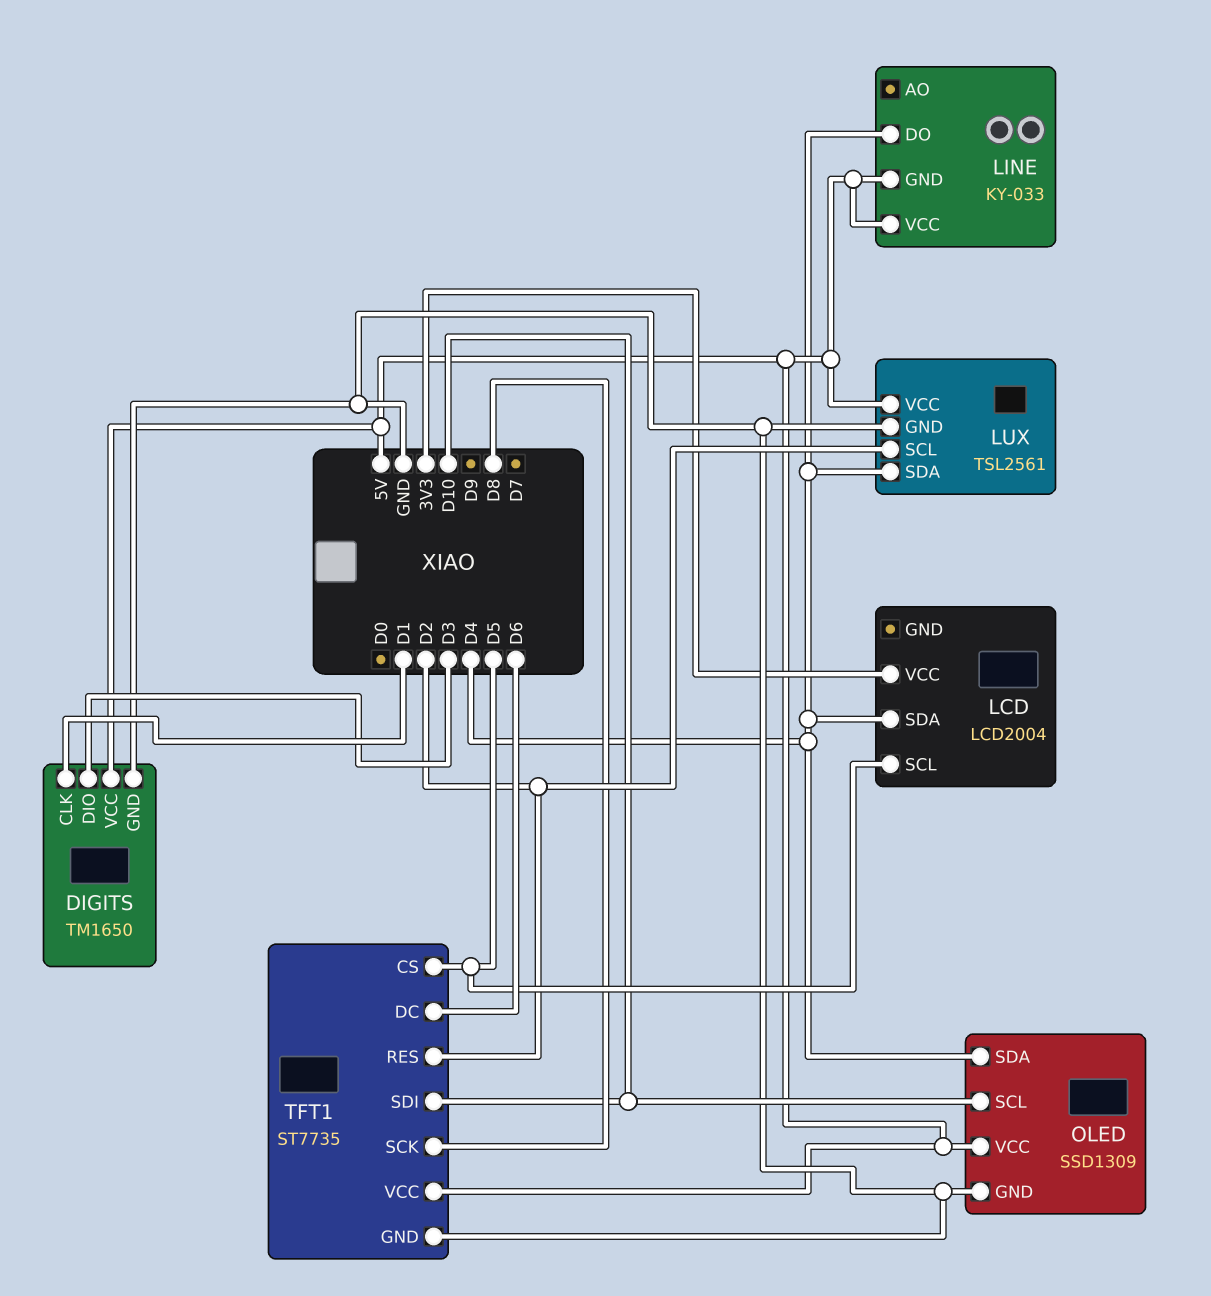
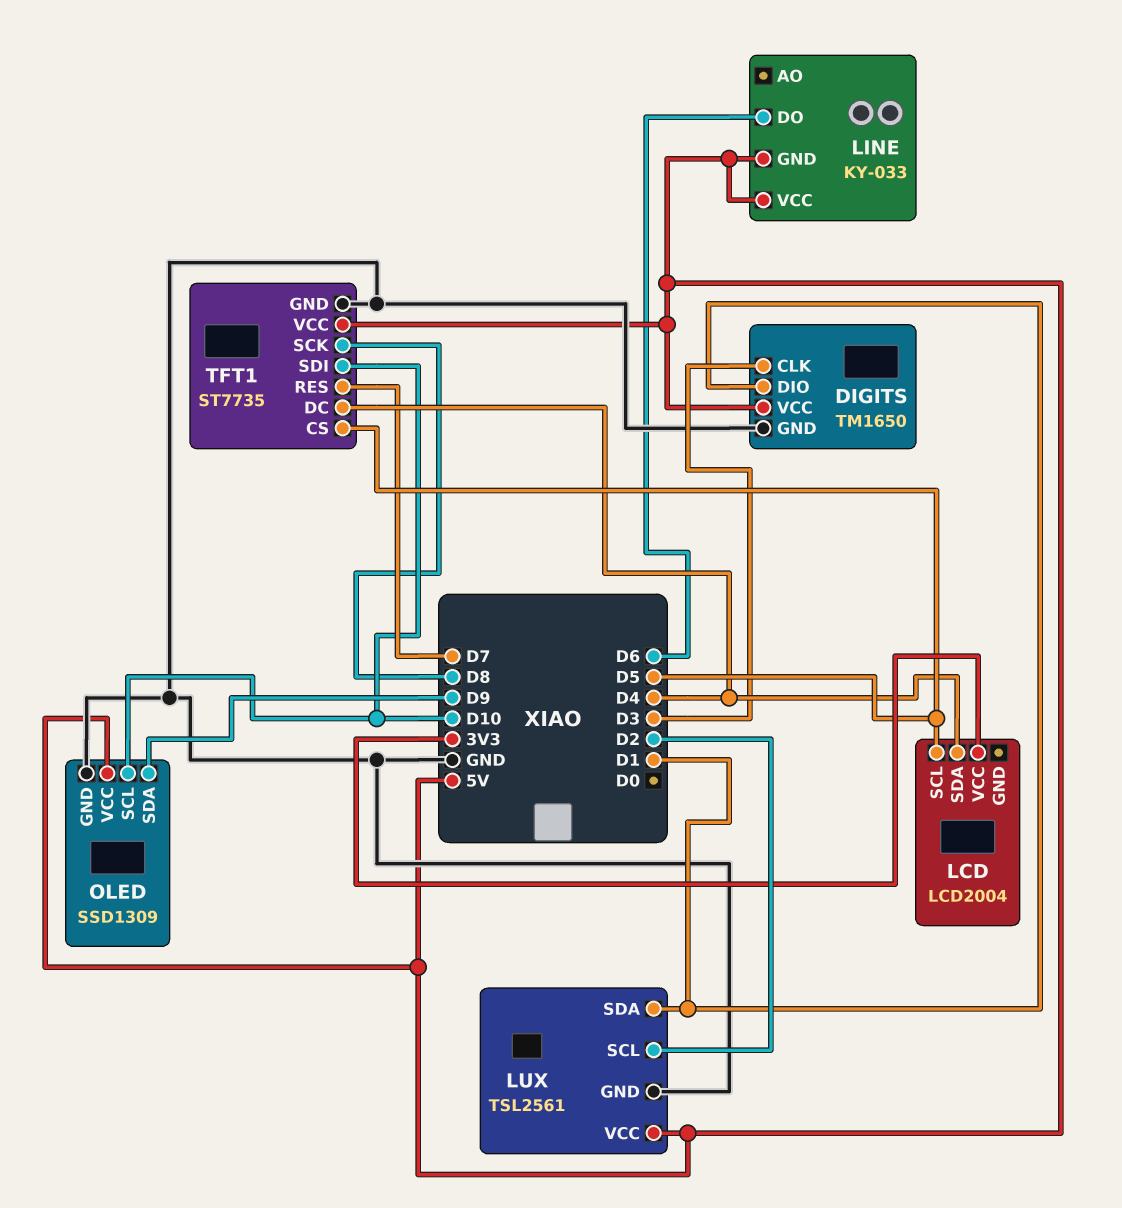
DIGITS pin CLK: D1 -> D3
DIGITS pin DIO: D3 -> D1
LINE pin DO: D4 -> D6
LUX pin SDA: D4 -> D1
OLED pin SDA: D4 -> D9
TFT1 pin DC: D6 -> D4
TFT1 pin RES: D2 -> D7

